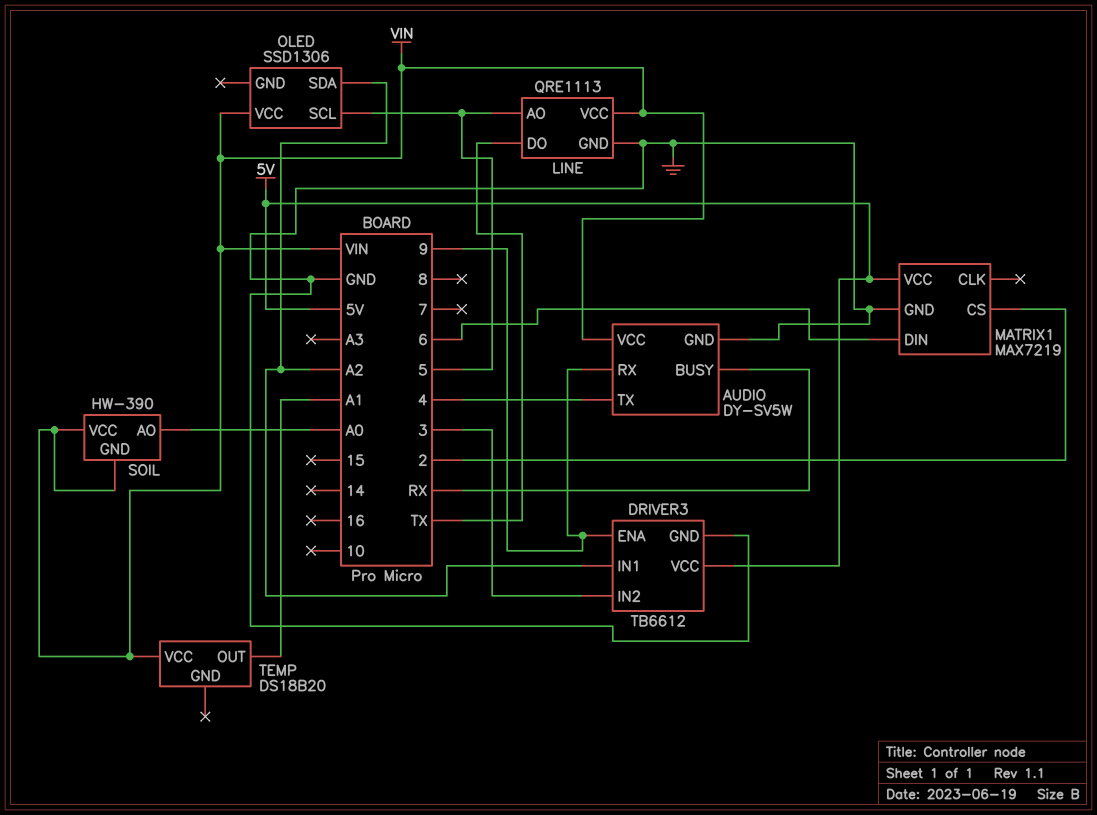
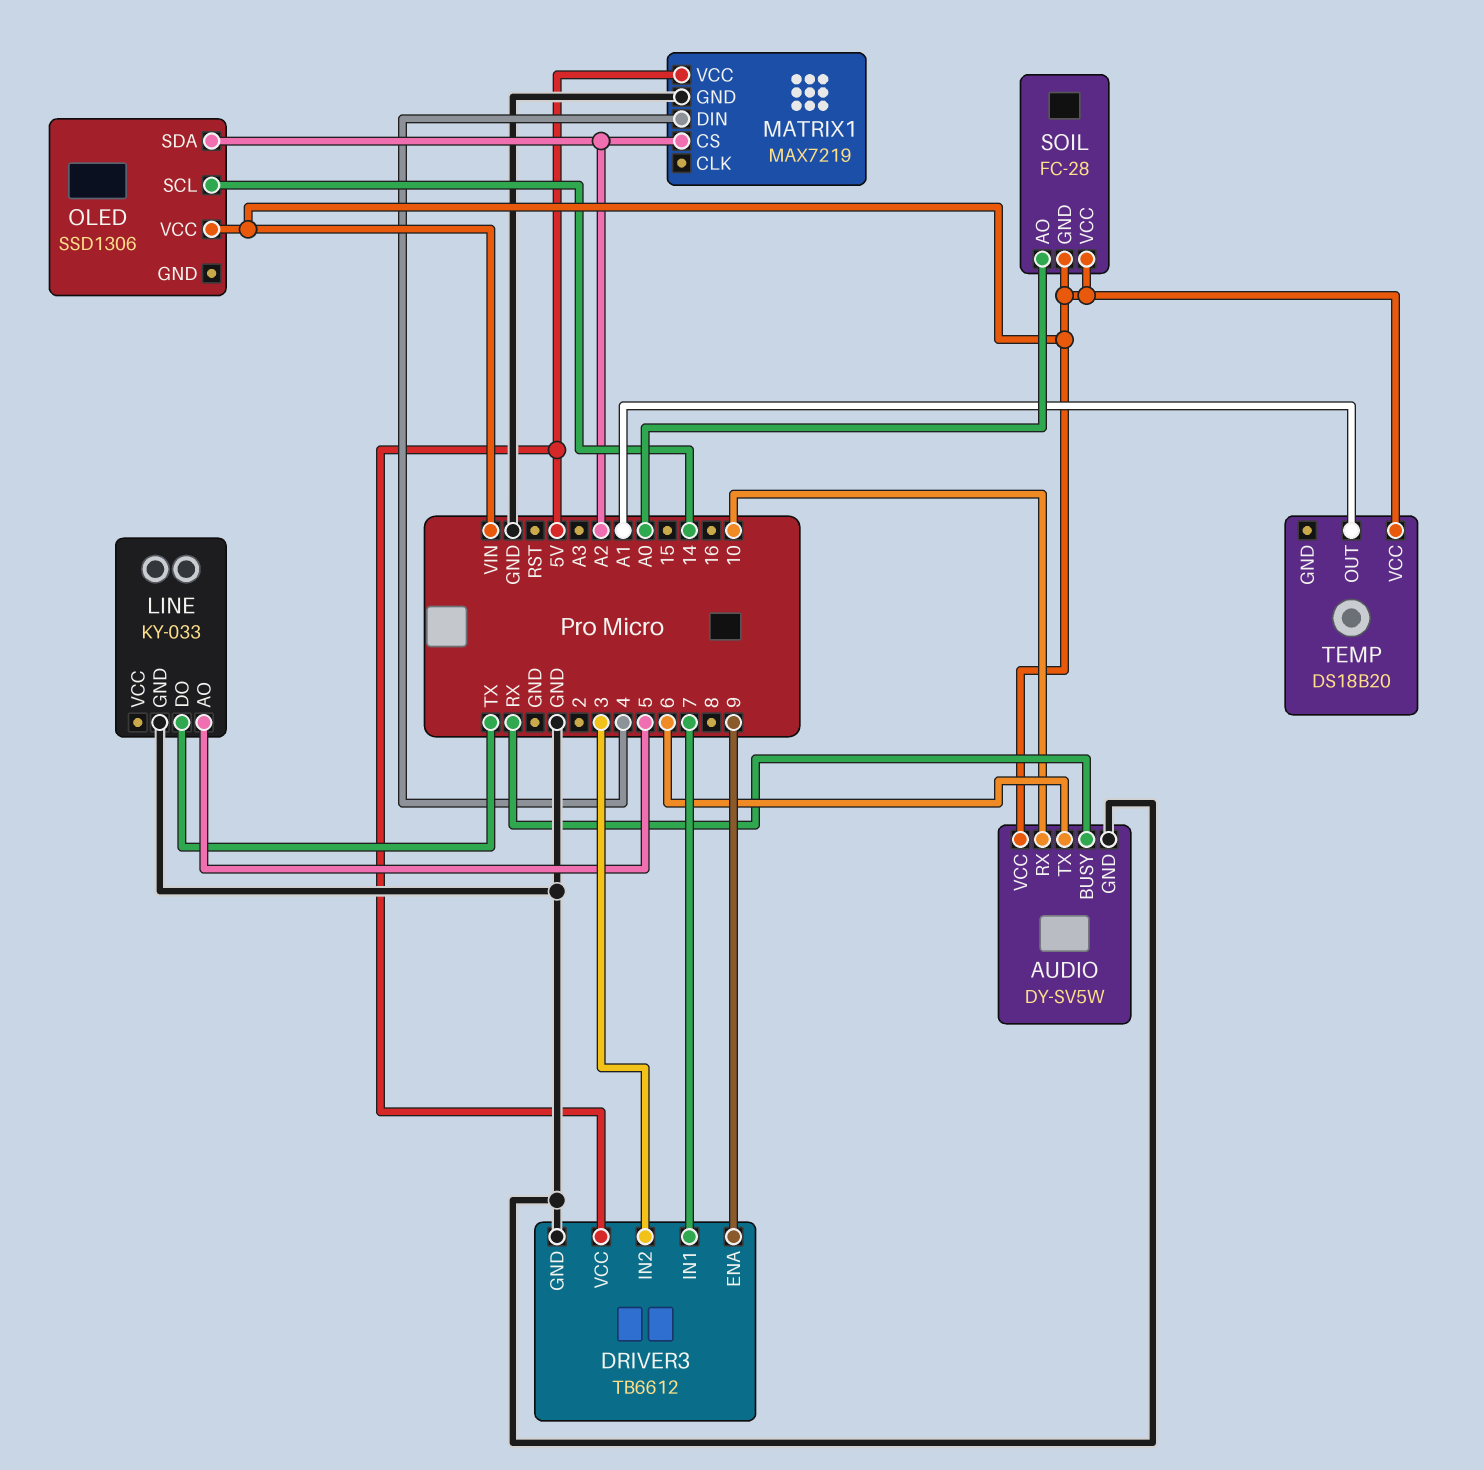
AUDIO pin RX: 9 -> 10
AUDIO pin TX: 4 -> 6
DRIVER3 pin IN1: A2 -> 7
LINE: QRE1113 -> KY-033
LINE pin VCC: VIN -> none
MATRIX1 pin CS: 2 -> A2
MATRIX1 pin DIN: 6 -> 4
OLED pin SCL: 5 -> 14
SOIL: HW-390 -> FC-28

